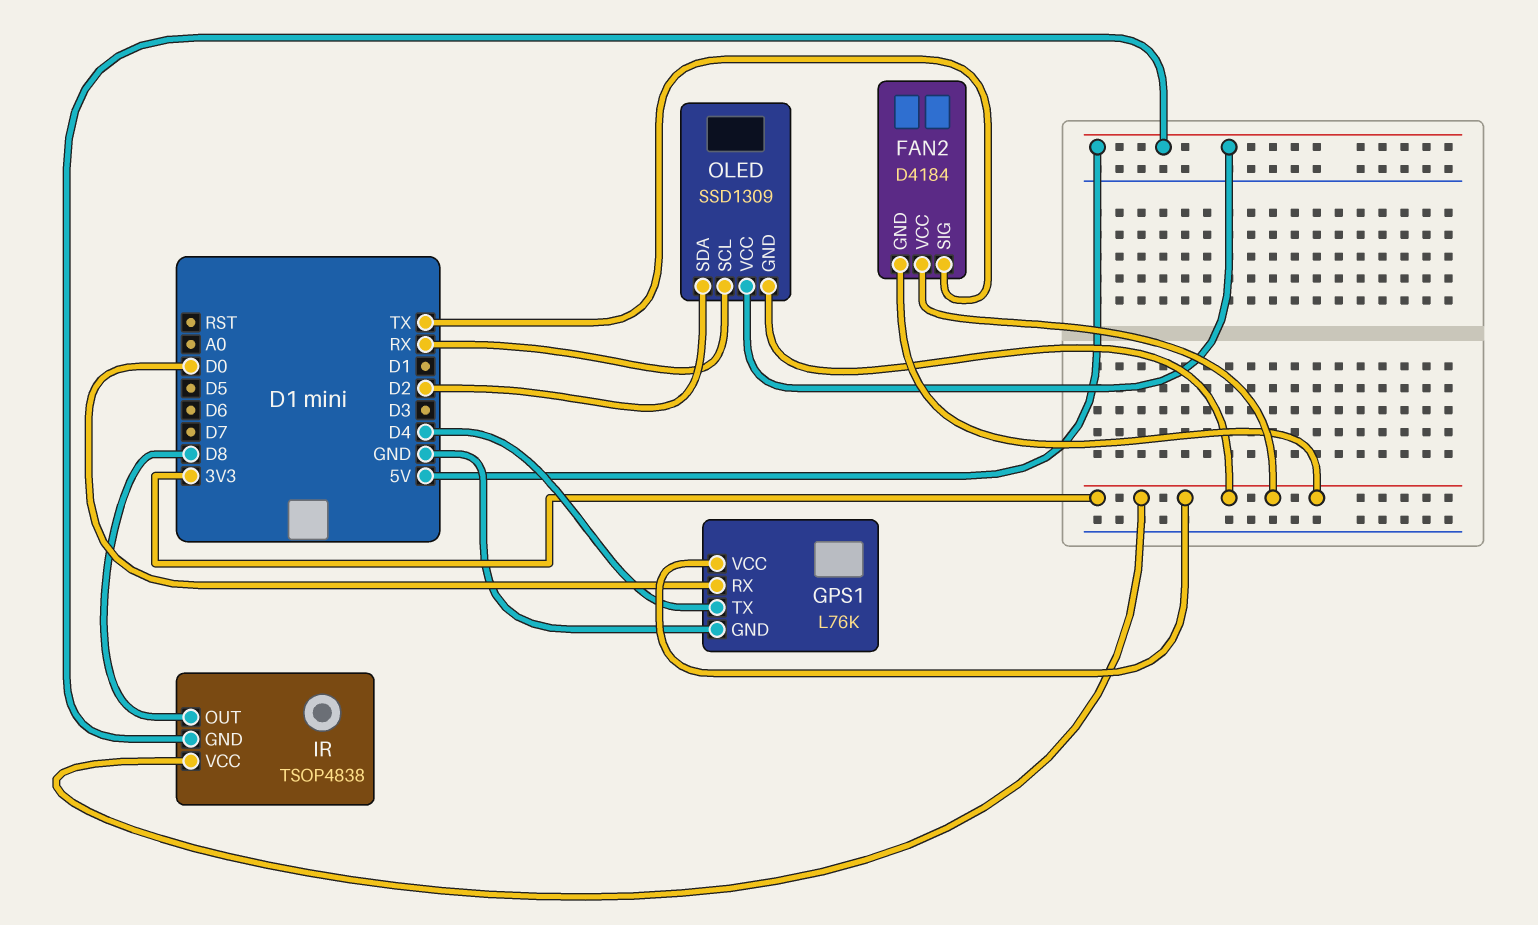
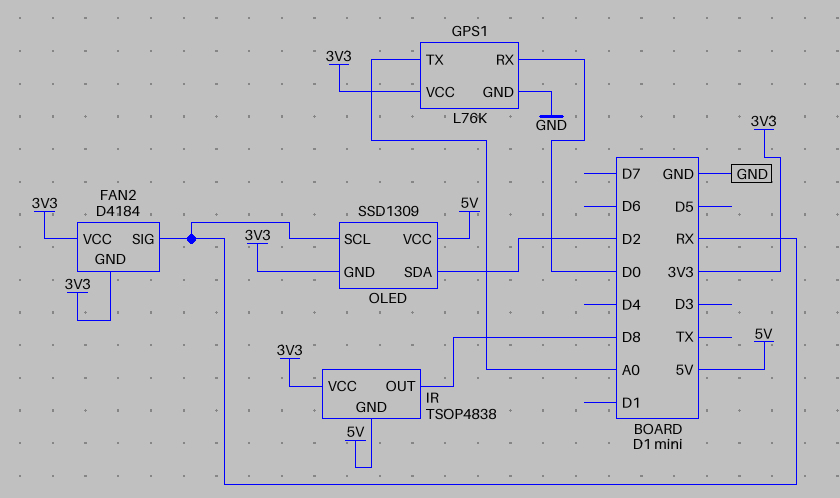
FAN2 pin SIG: TX -> RX
GPS1 pin TX: D4 -> A0

